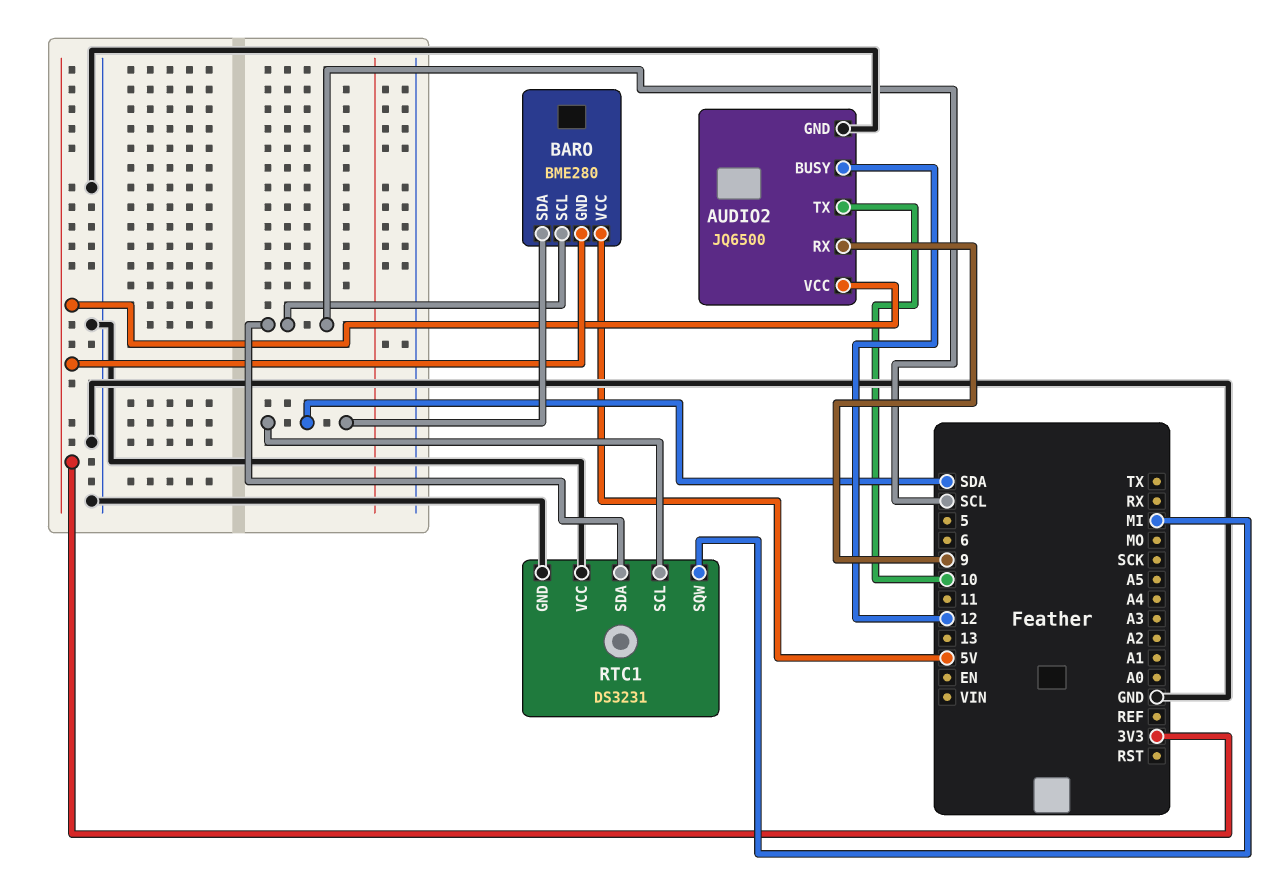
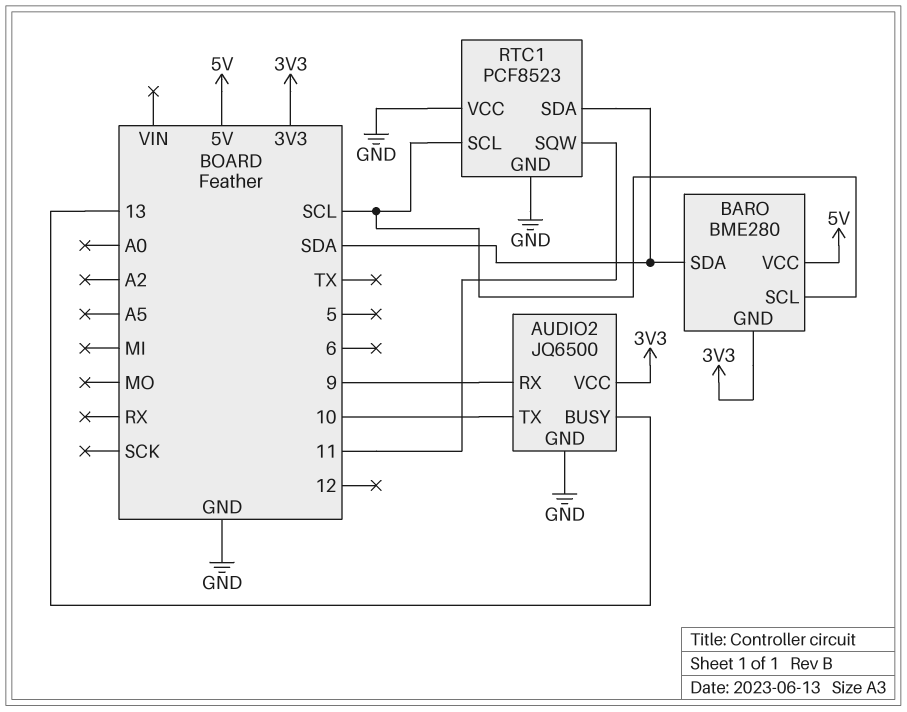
AUDIO2 pin BUSY: 12 -> 13
RTC1: DS3231 -> PCF8523
RTC1 pin SCL: SDA -> SCL
RTC1 pin SDA: SCL -> SDA
RTC1 pin SQW: MI -> 11

